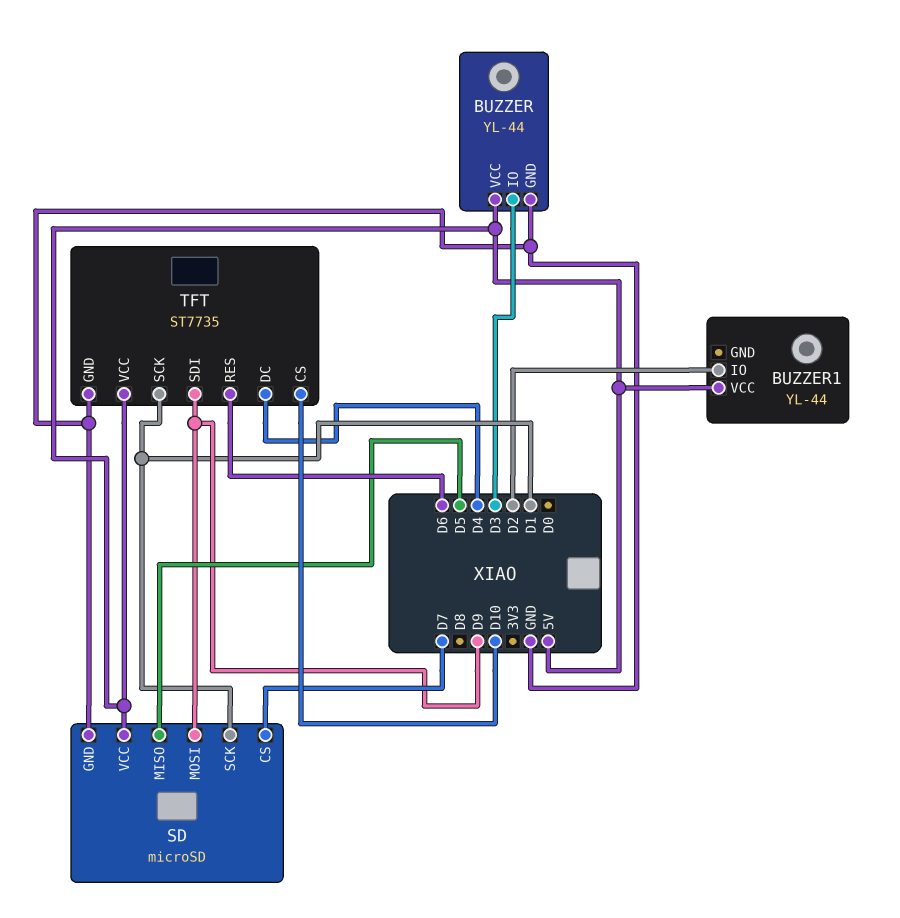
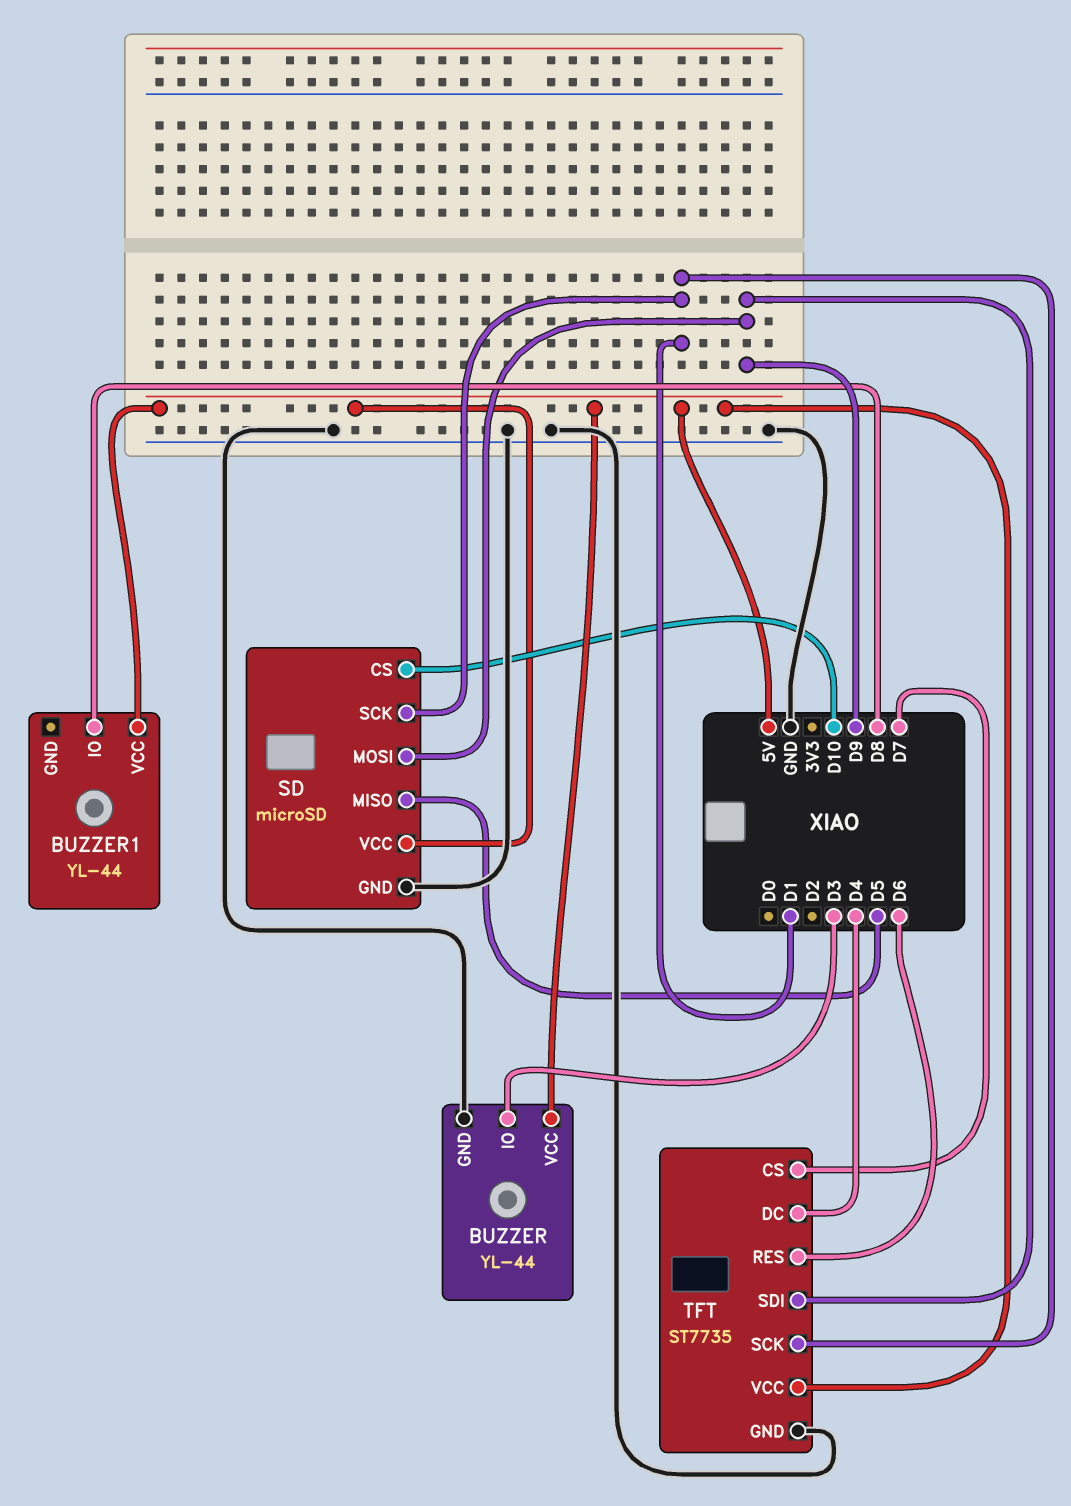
BUZZER1 pin IO: D2 -> D8
SD pin CS: D7 -> D10
TFT pin CS: D10 -> D7

